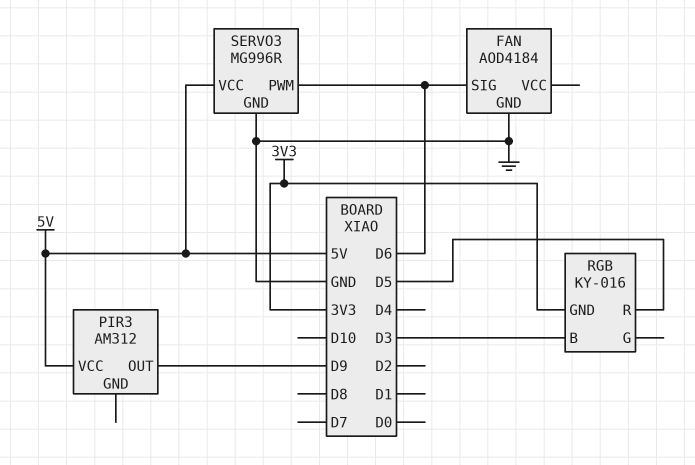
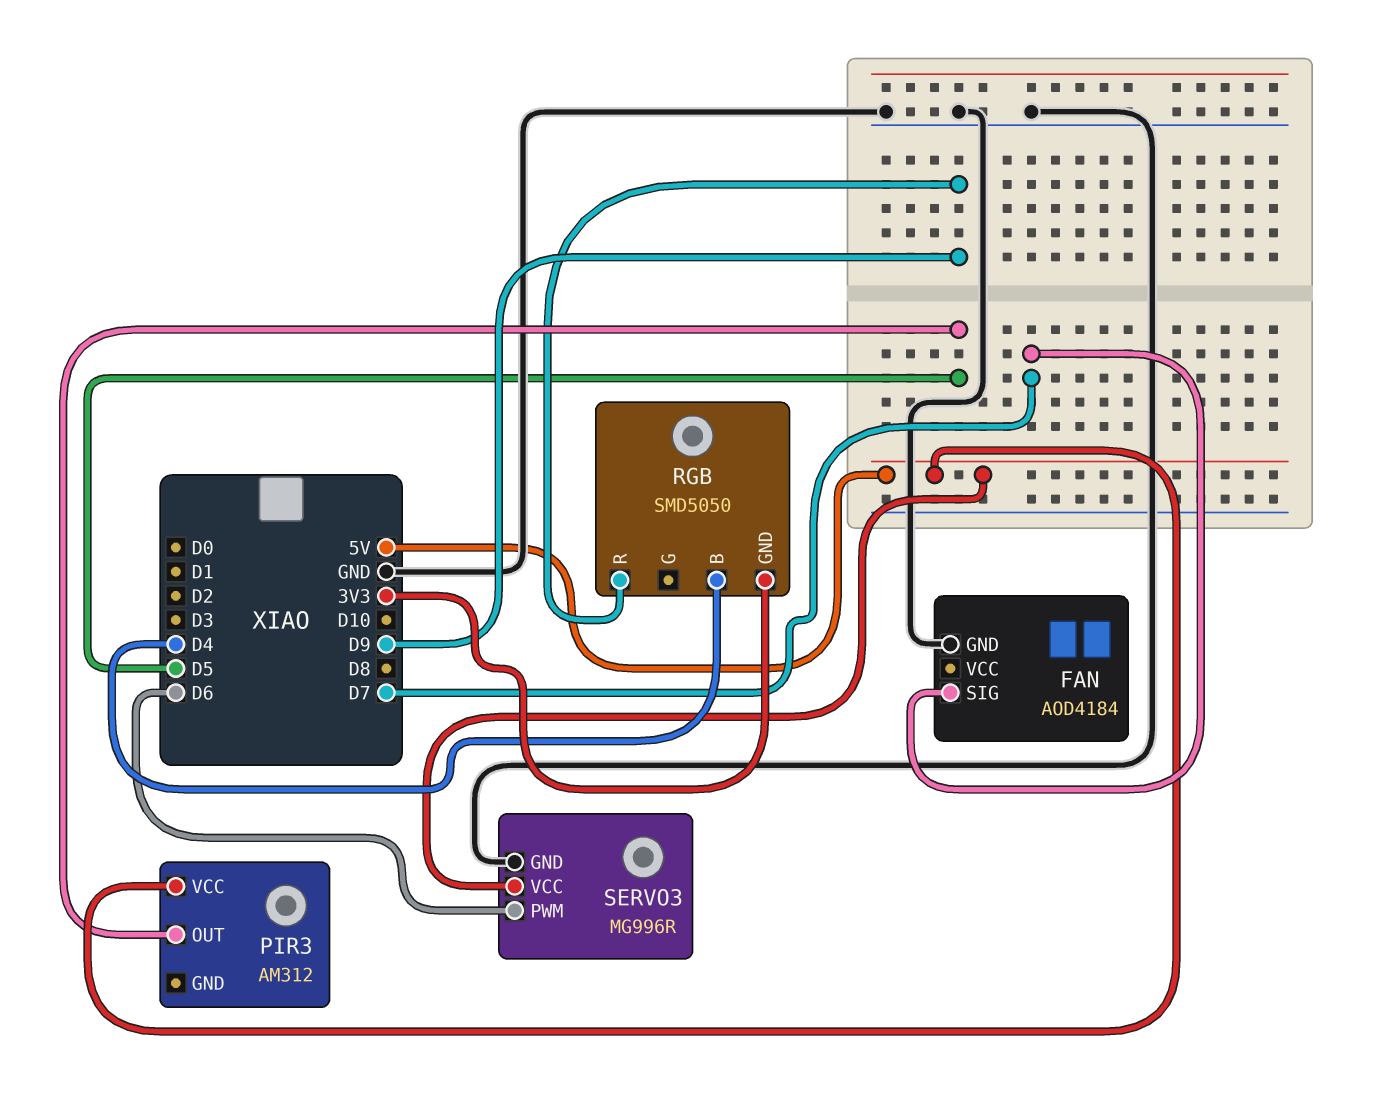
FAN pin SIG: D6 -> D7
PIR3 pin OUT: D9 -> D5
RGB: KY-016 -> SMD5050
RGB pin B: D3 -> D4
RGB pin R: D5 -> D9

